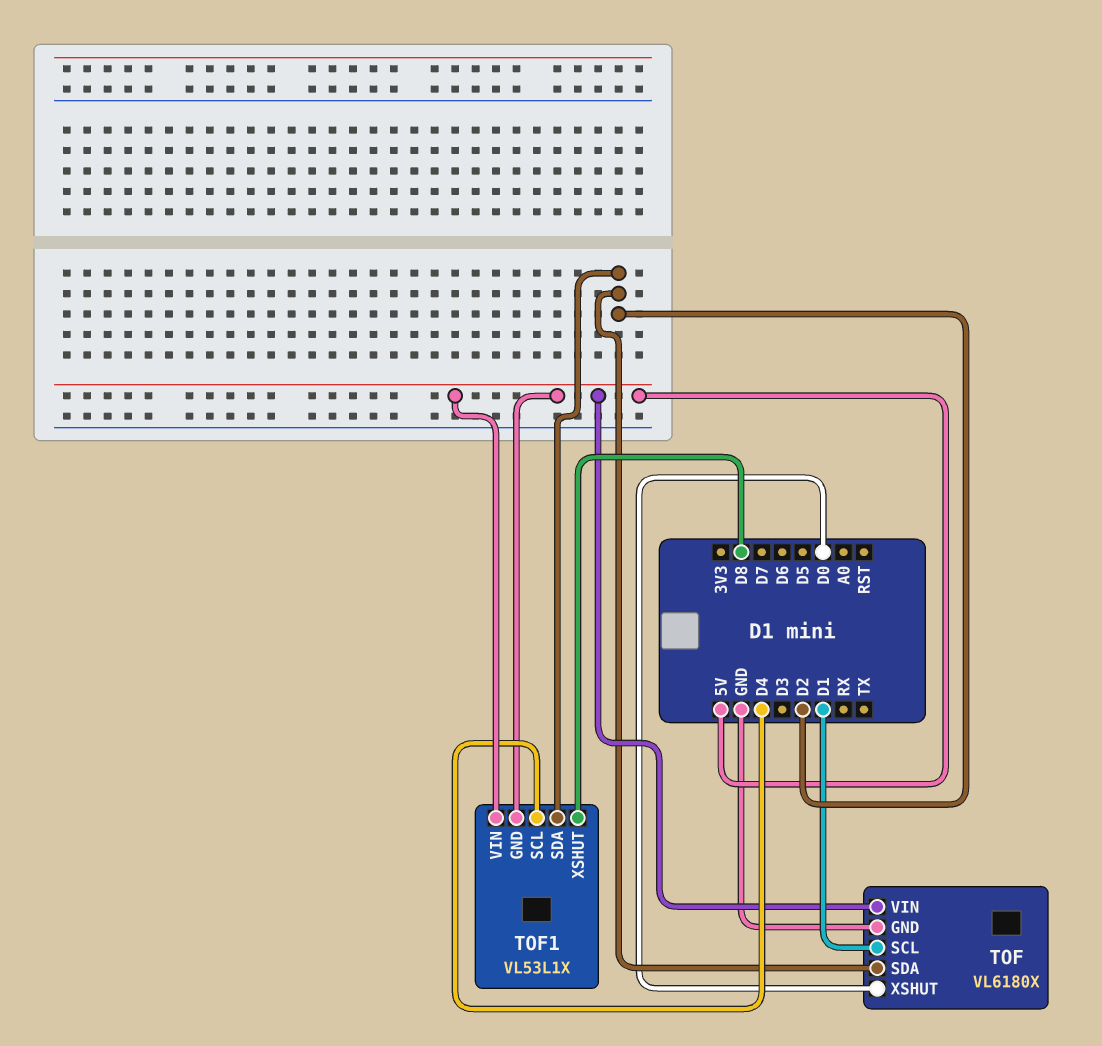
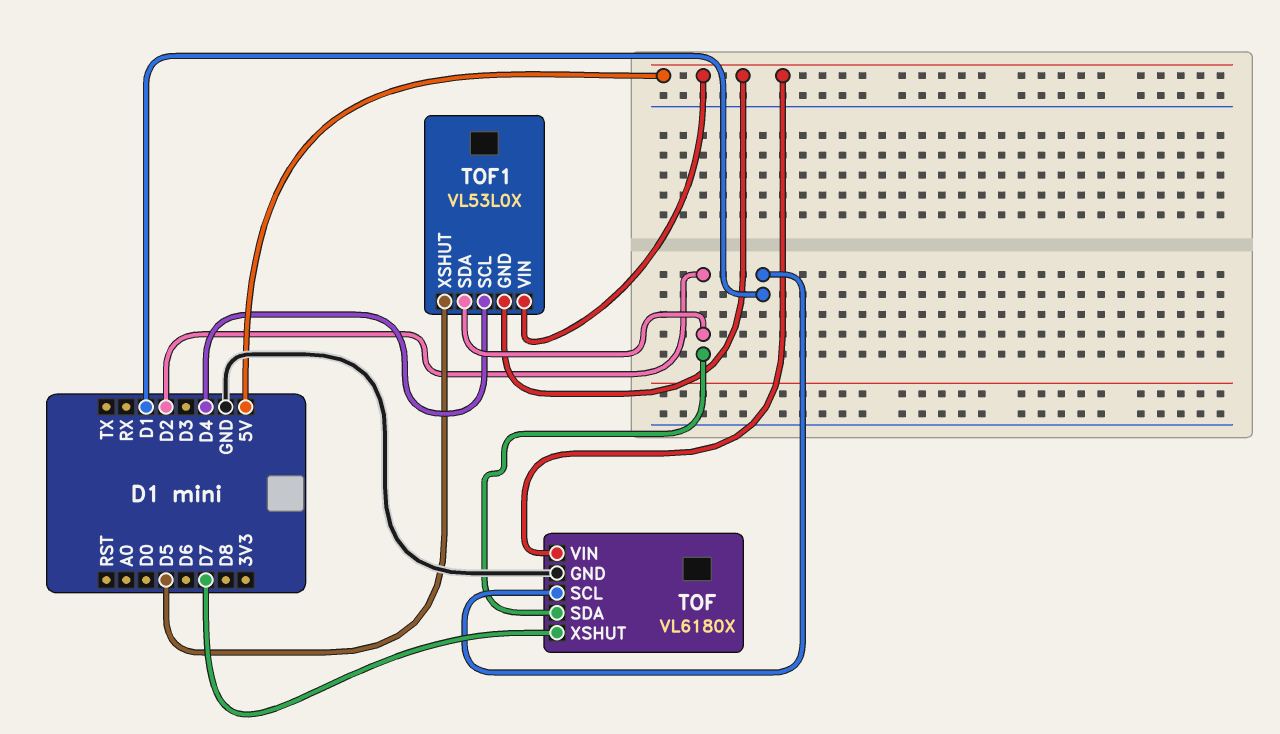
TOF pin XSHUT: D0 -> D7
TOF1: VL53L1X -> VL53L0X
TOF1 pin XSHUT: D8 -> D5

